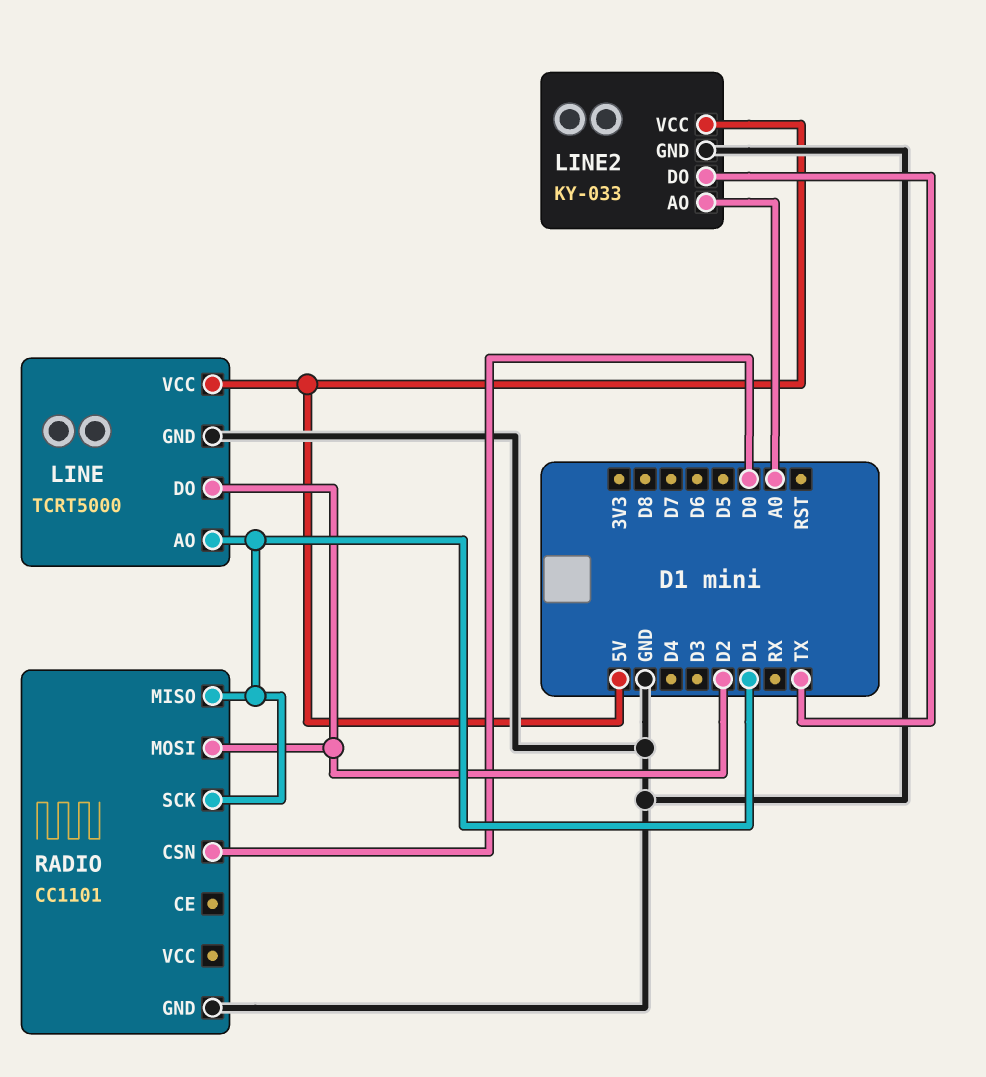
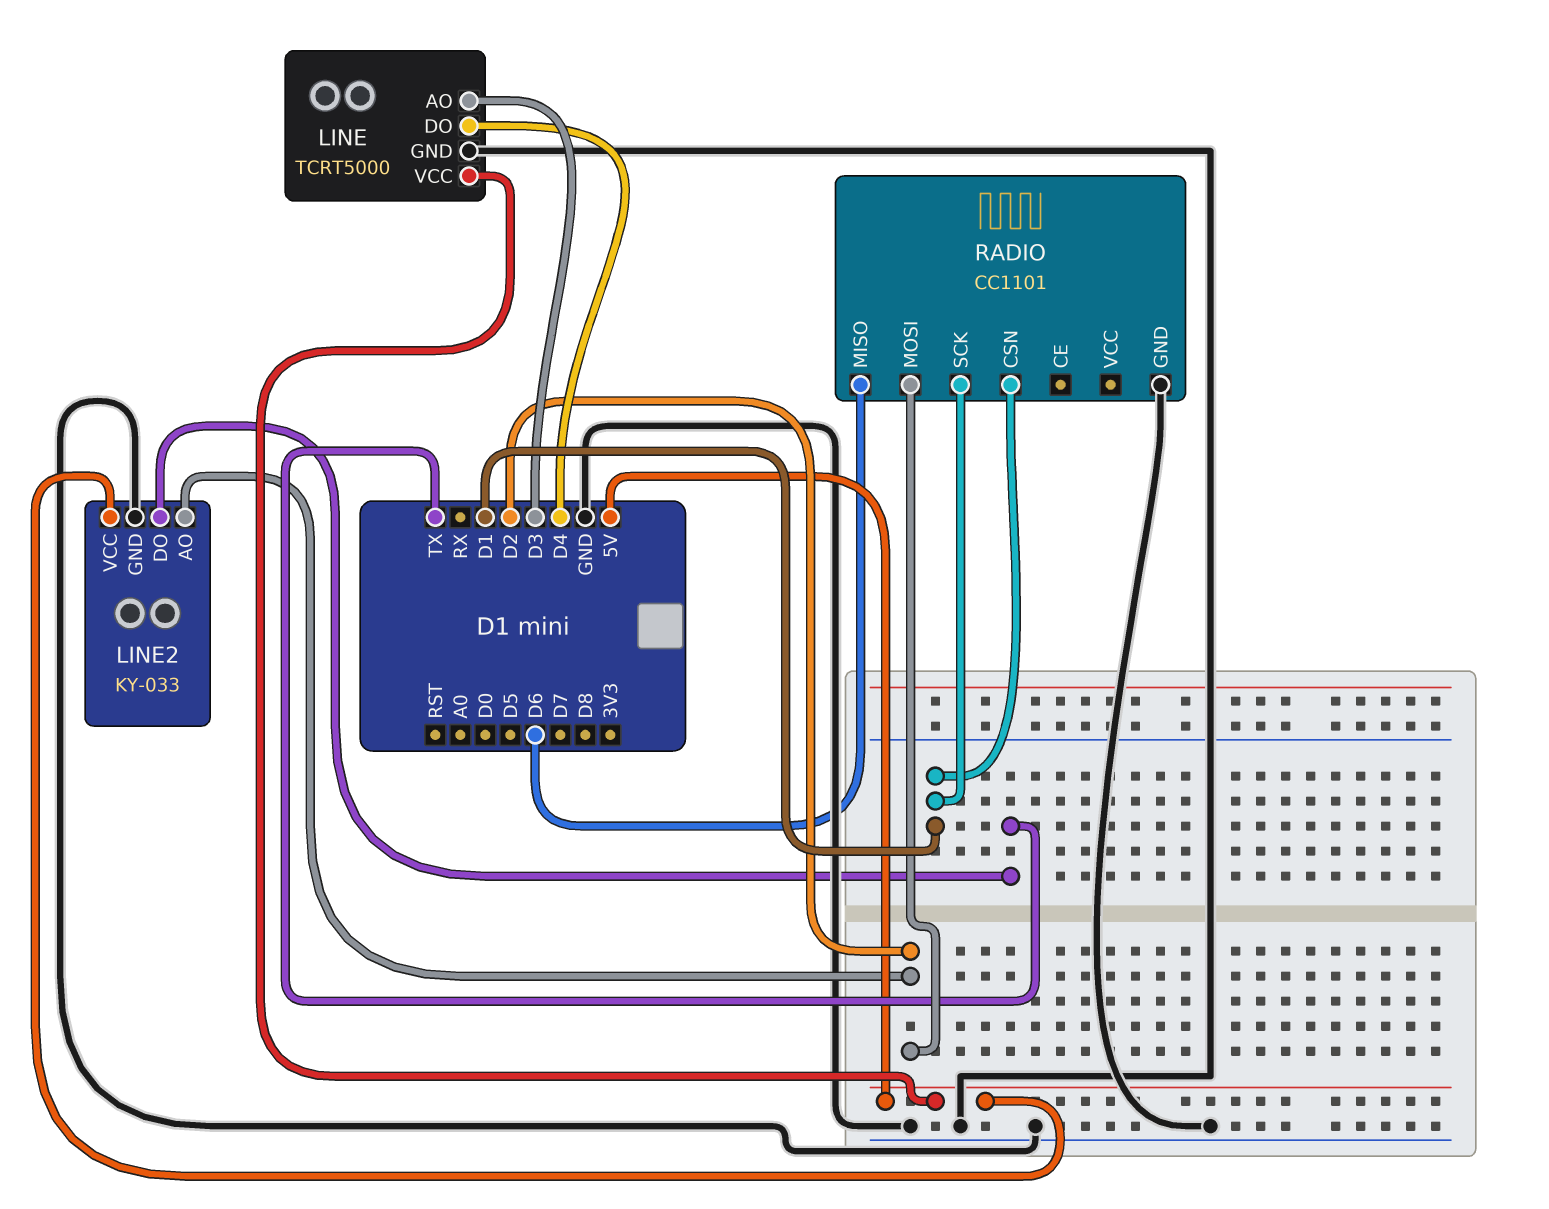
LINE pin AO: D1 -> D3
LINE pin DO: D2 -> D4
LINE2 pin AO: A0 -> D2
RADIO pin CSN: D0 -> D1
RADIO pin MISO: D1 -> D6

